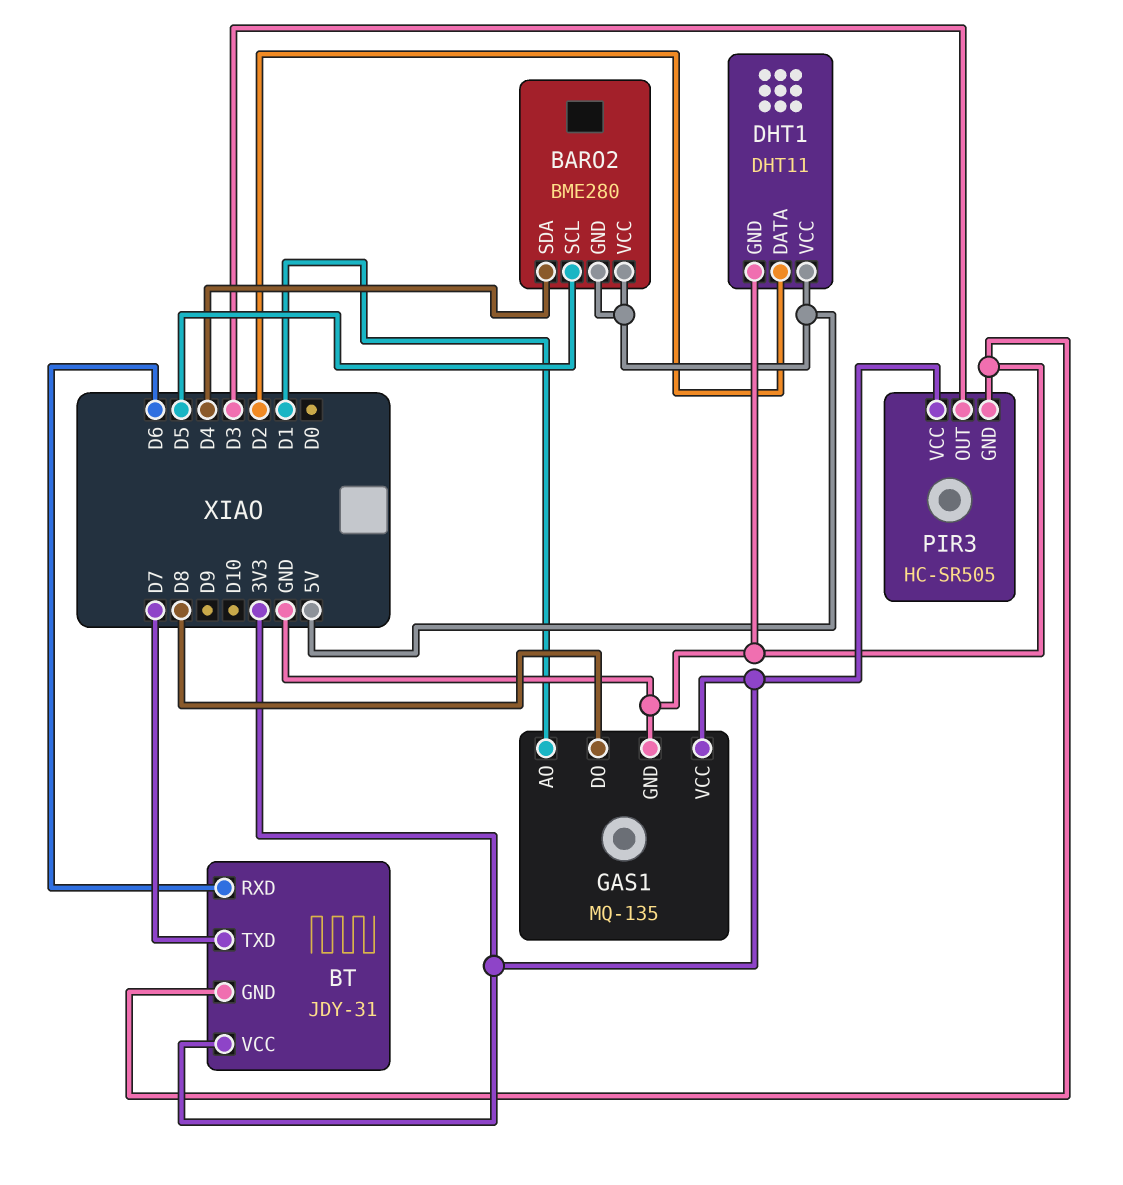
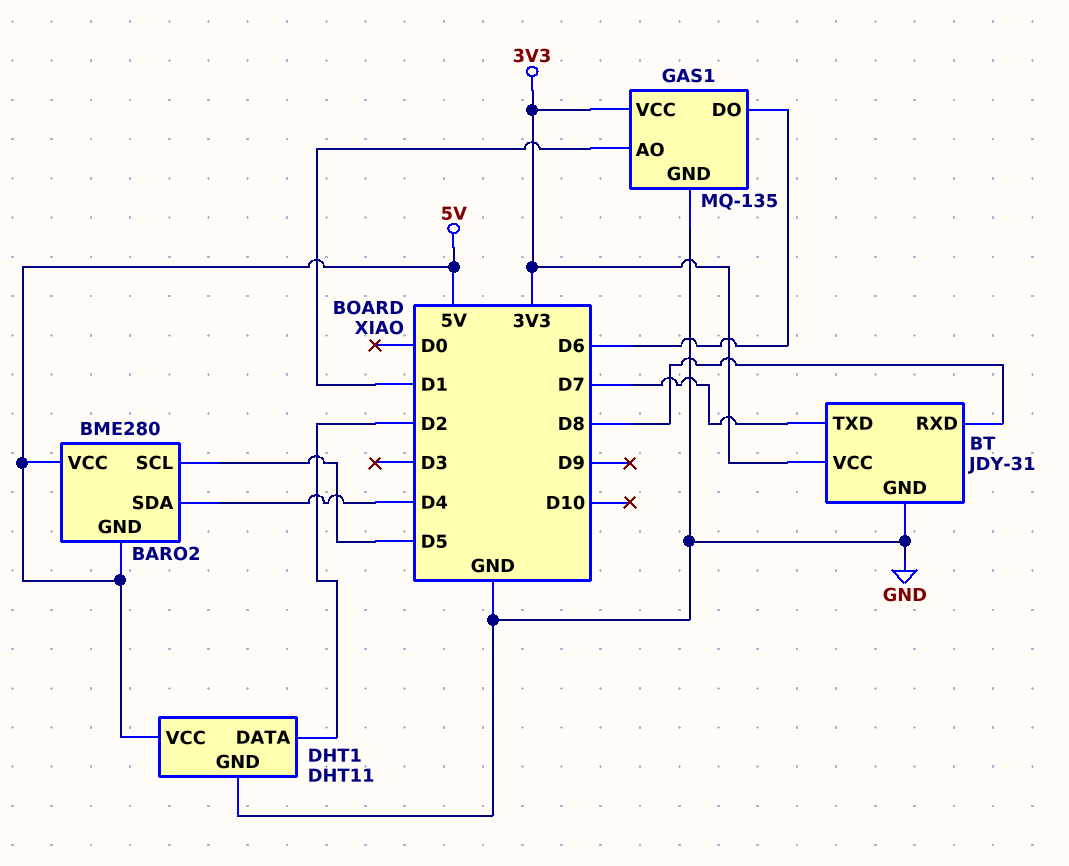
BT pin RXD: D6 -> D8
GAS1 pin DO: D8 -> D6
PIR3: HC-SR505 -> none
PIR3 pin GND: GND -> none
PIR3 pin OUT: D3 -> none
PIR3 pin VCC: 3V3 -> none

